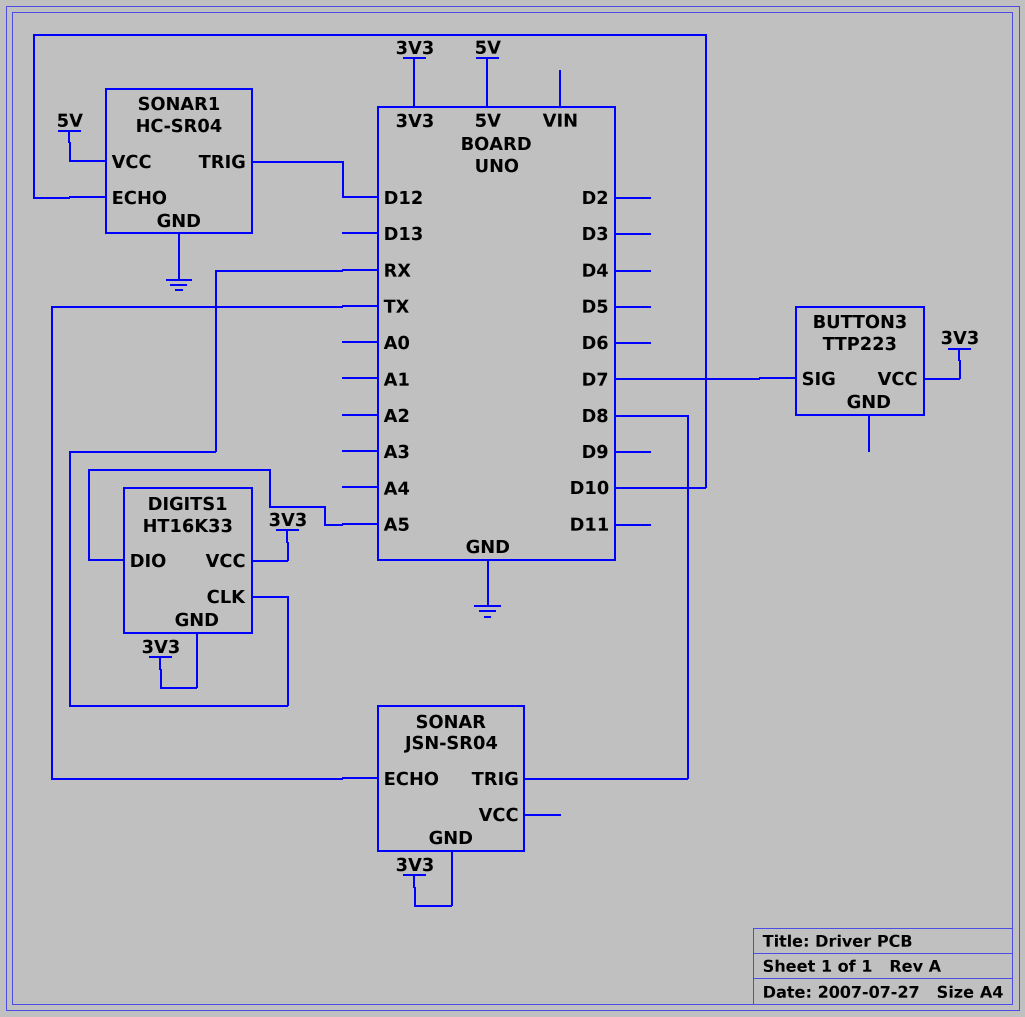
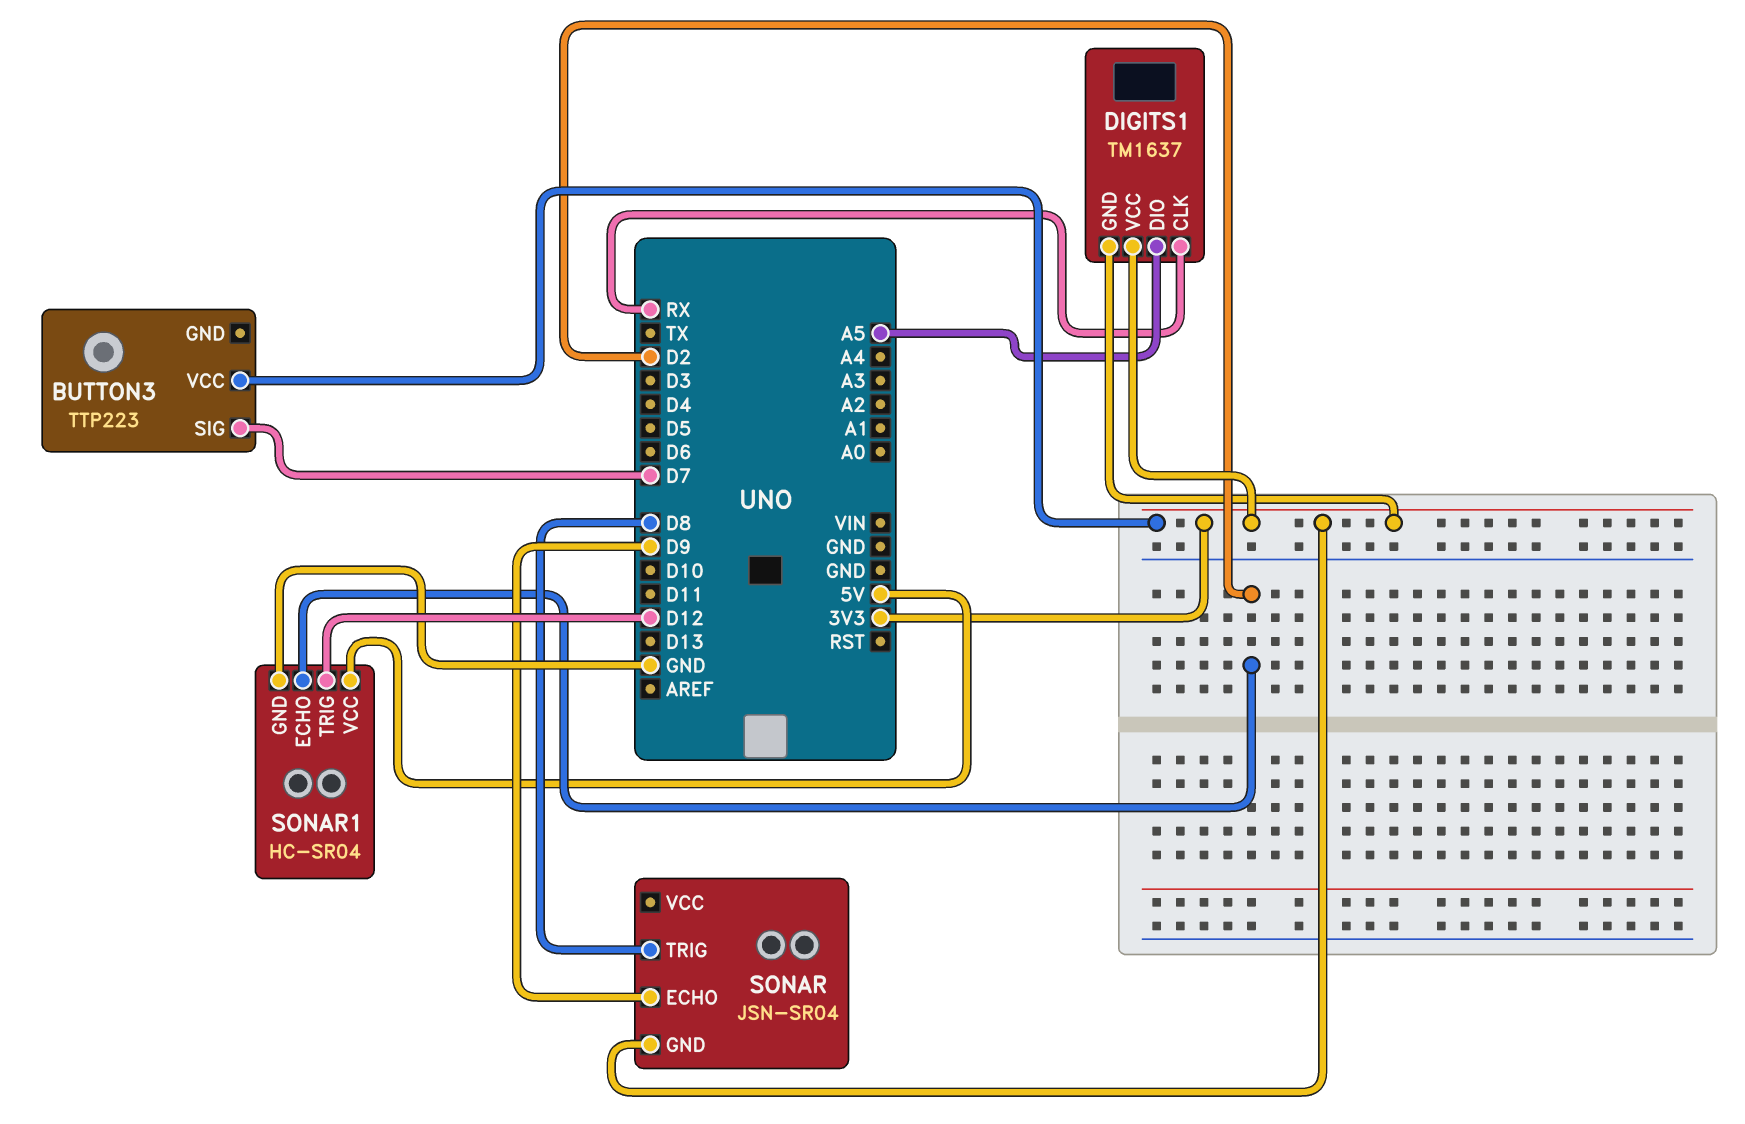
DIGITS1: HT16K33 -> TM1637
SONAR pin ECHO: TX -> D9
SONAR1 pin ECHO: D10 -> D2

